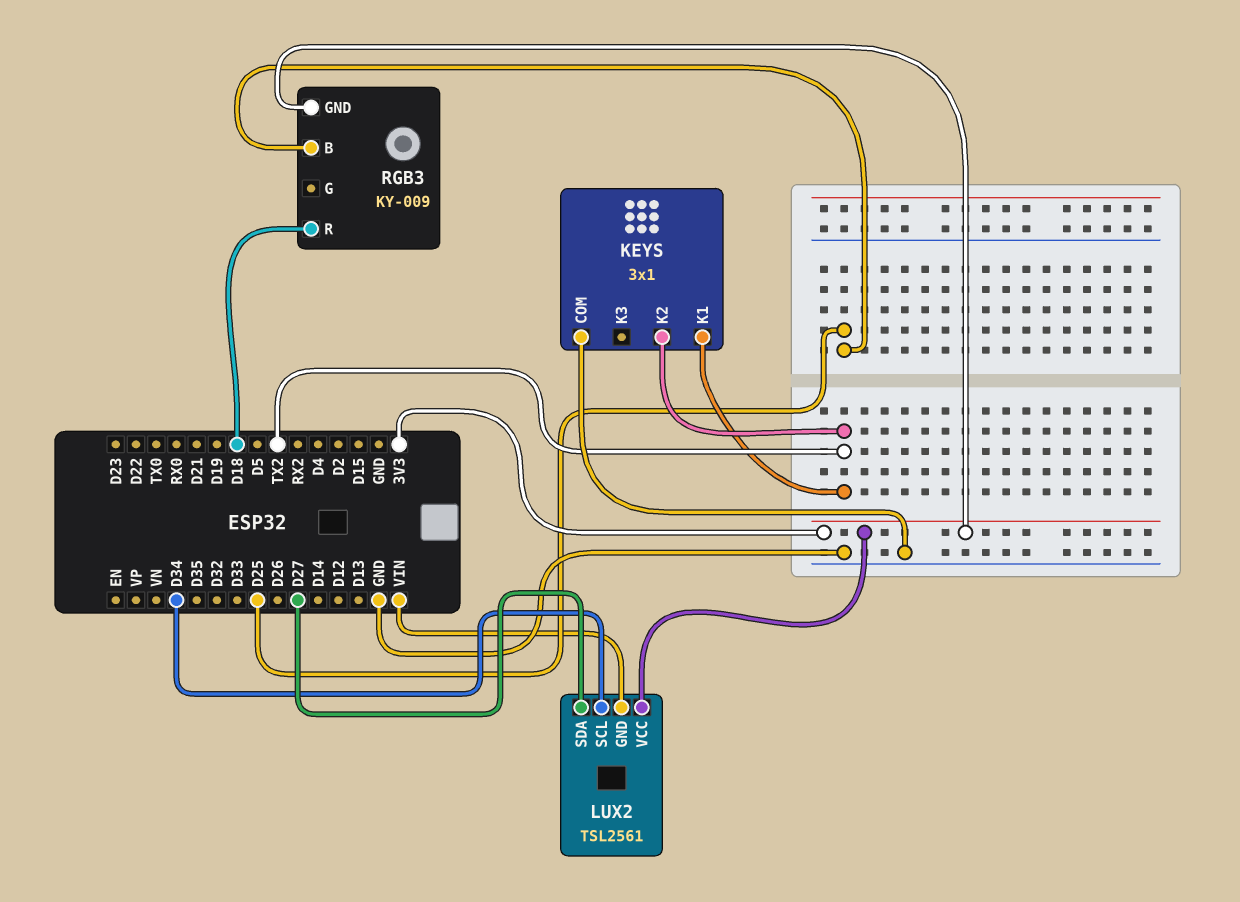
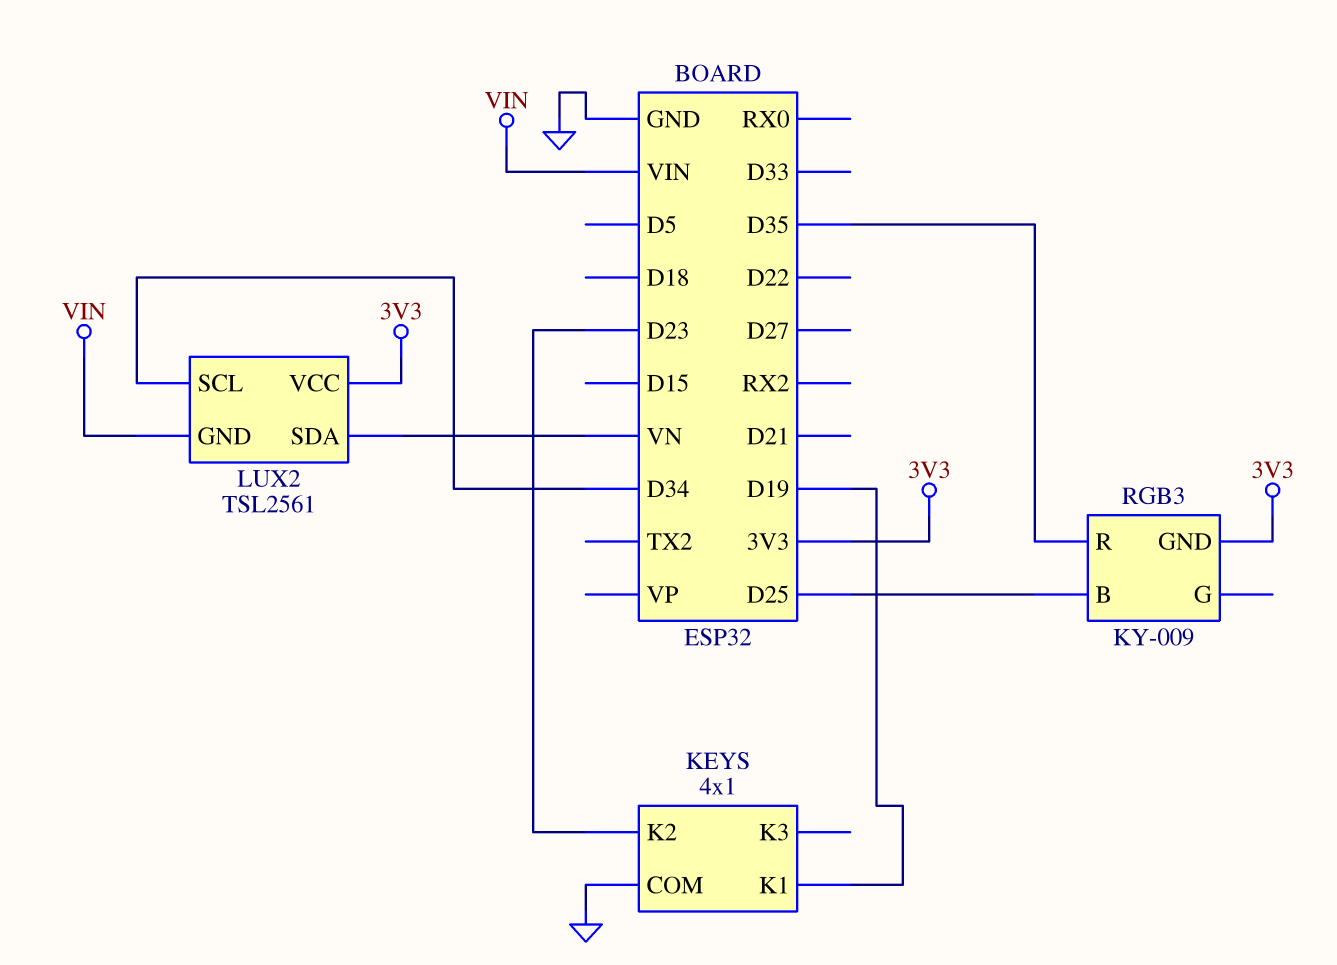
KEYS: 3x1 -> 4x1
KEYS pin K1: TX2 -> D19
KEYS pin K2: TX2 -> D23
LUX2 pin SDA: D27 -> VN
RGB3 pin R: D18 -> D35

